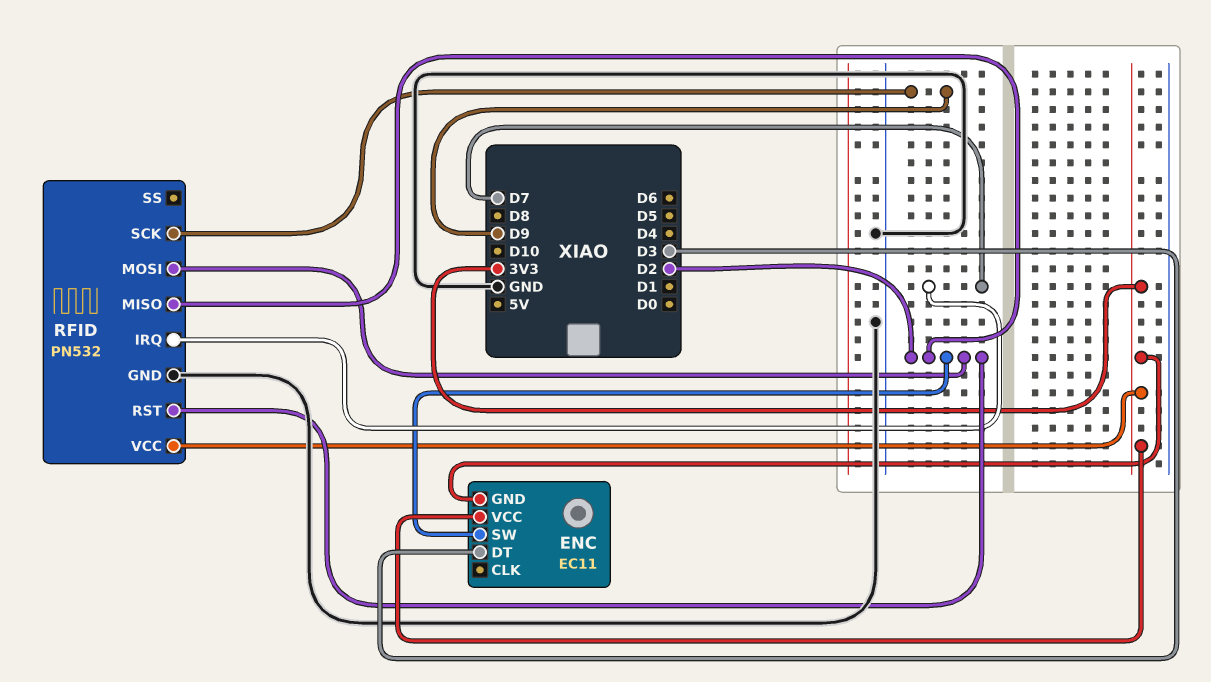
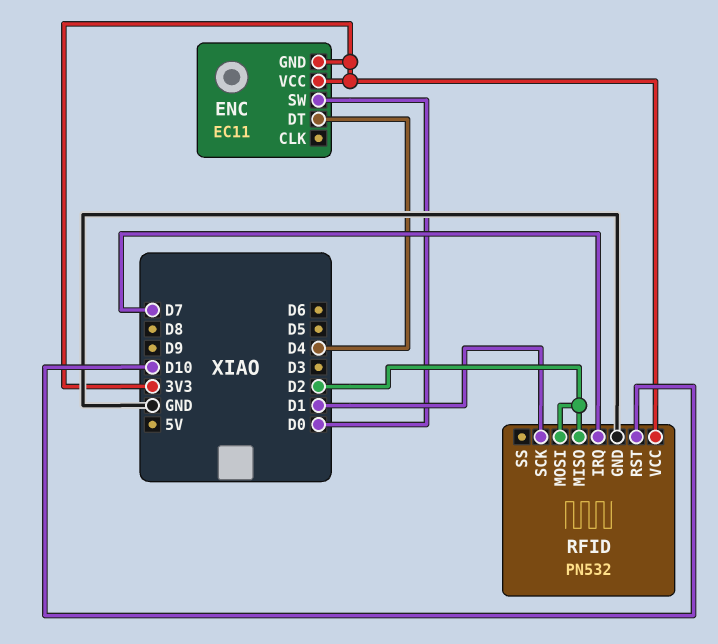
ENC pin DT: D3 -> D4
ENC pin SW: D2 -> D0
RFID pin RST: D2 -> D10
RFID pin SCK: D9 -> D1

